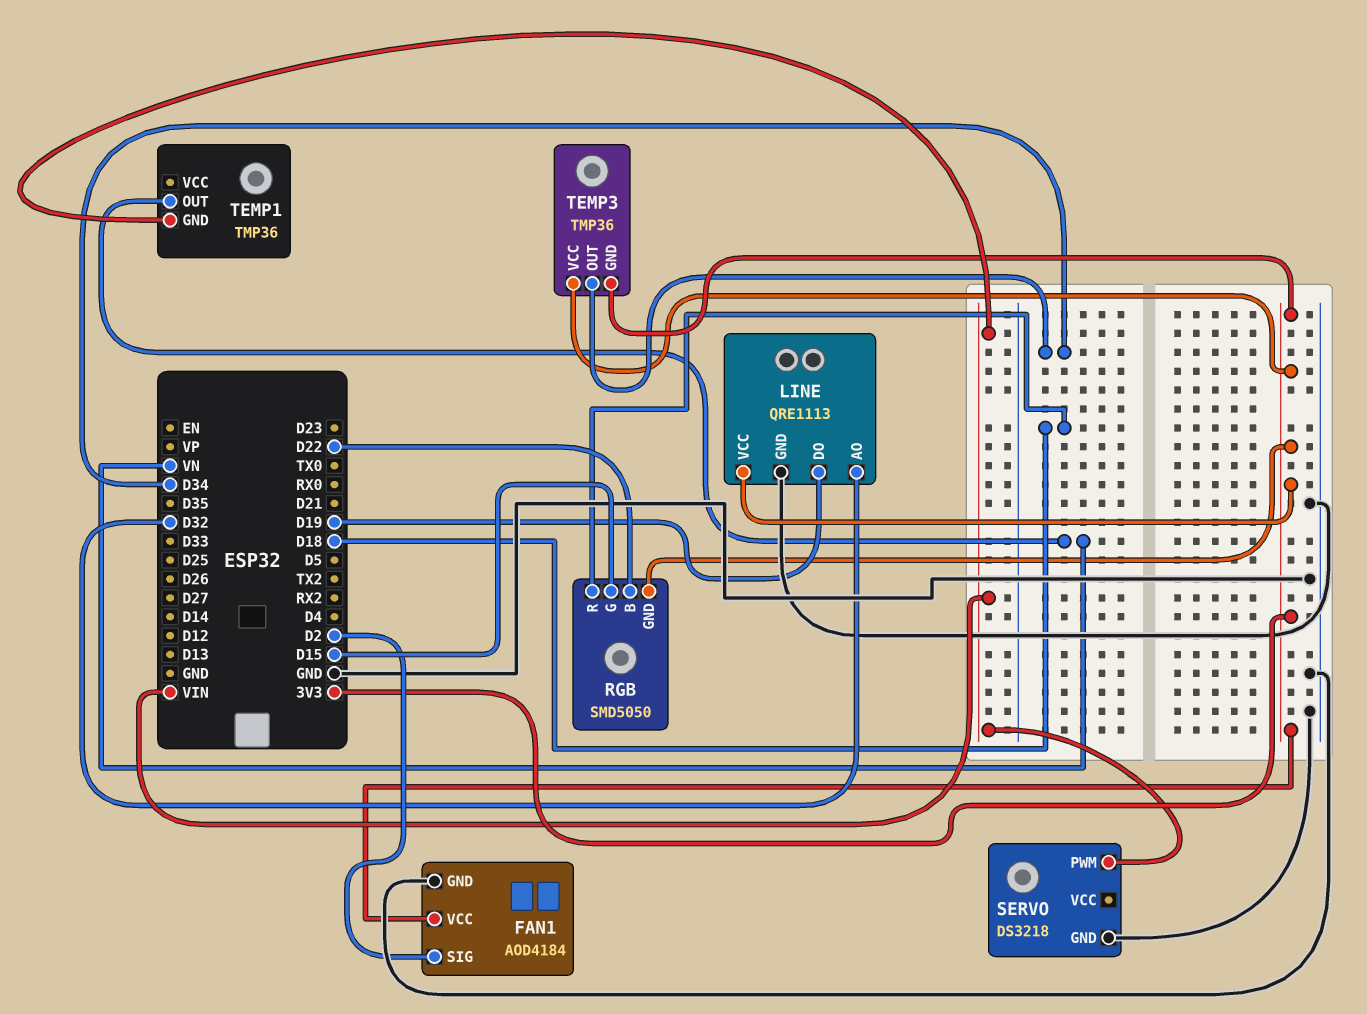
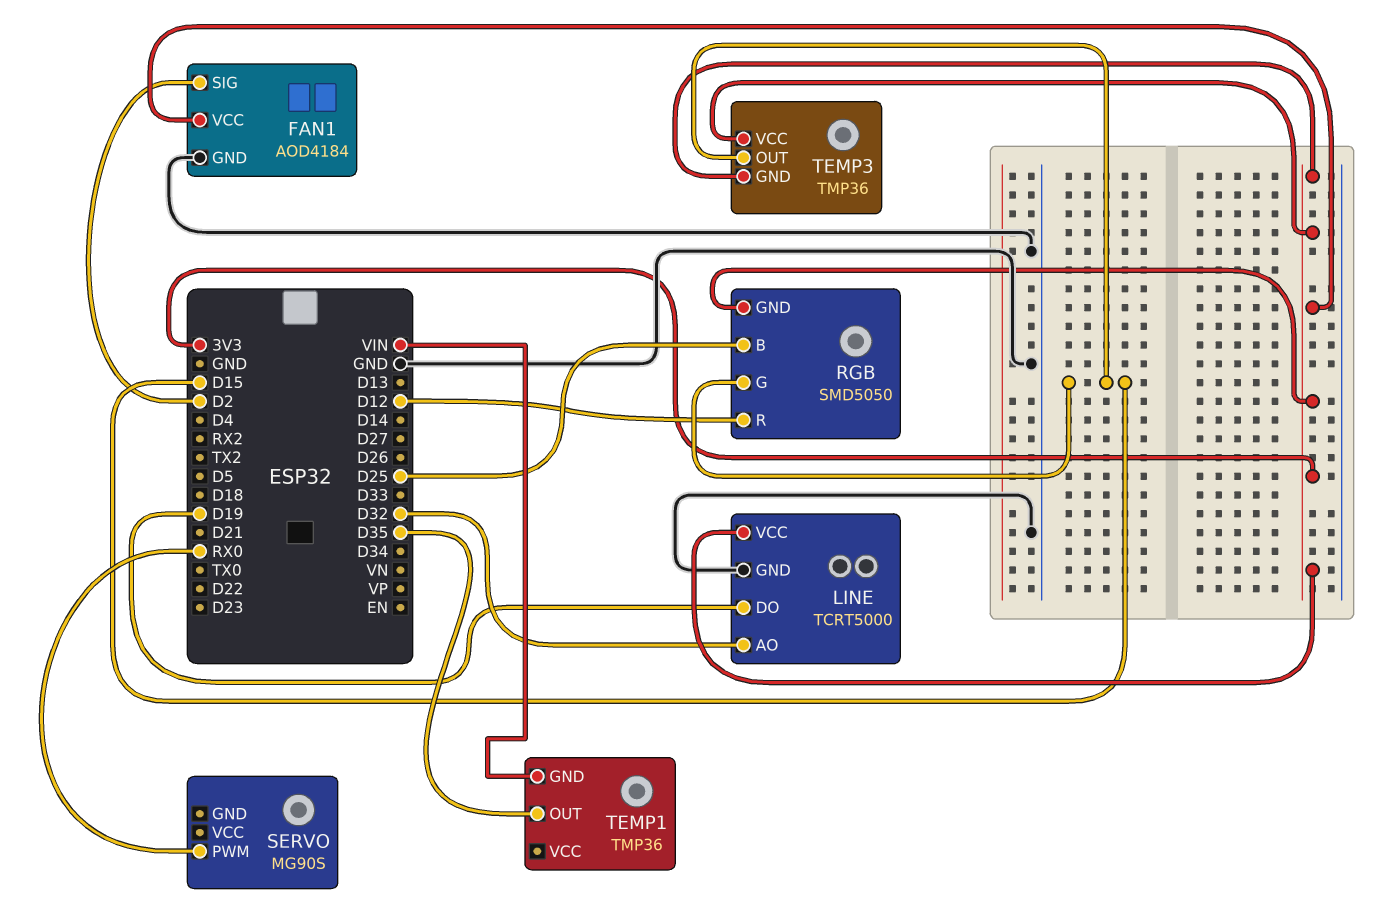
LINE: QRE1113 -> TCRT5000
RGB pin B: D22 -> D25
RGB pin R: D18 -> D12
SERVO: DS3218 -> MG90S
SERVO pin GND: GND -> none
SERVO pin PWM: VIN -> RX0
TEMP1 pin OUT: VN -> D35
TEMP3 pin OUT: D34 -> D15

